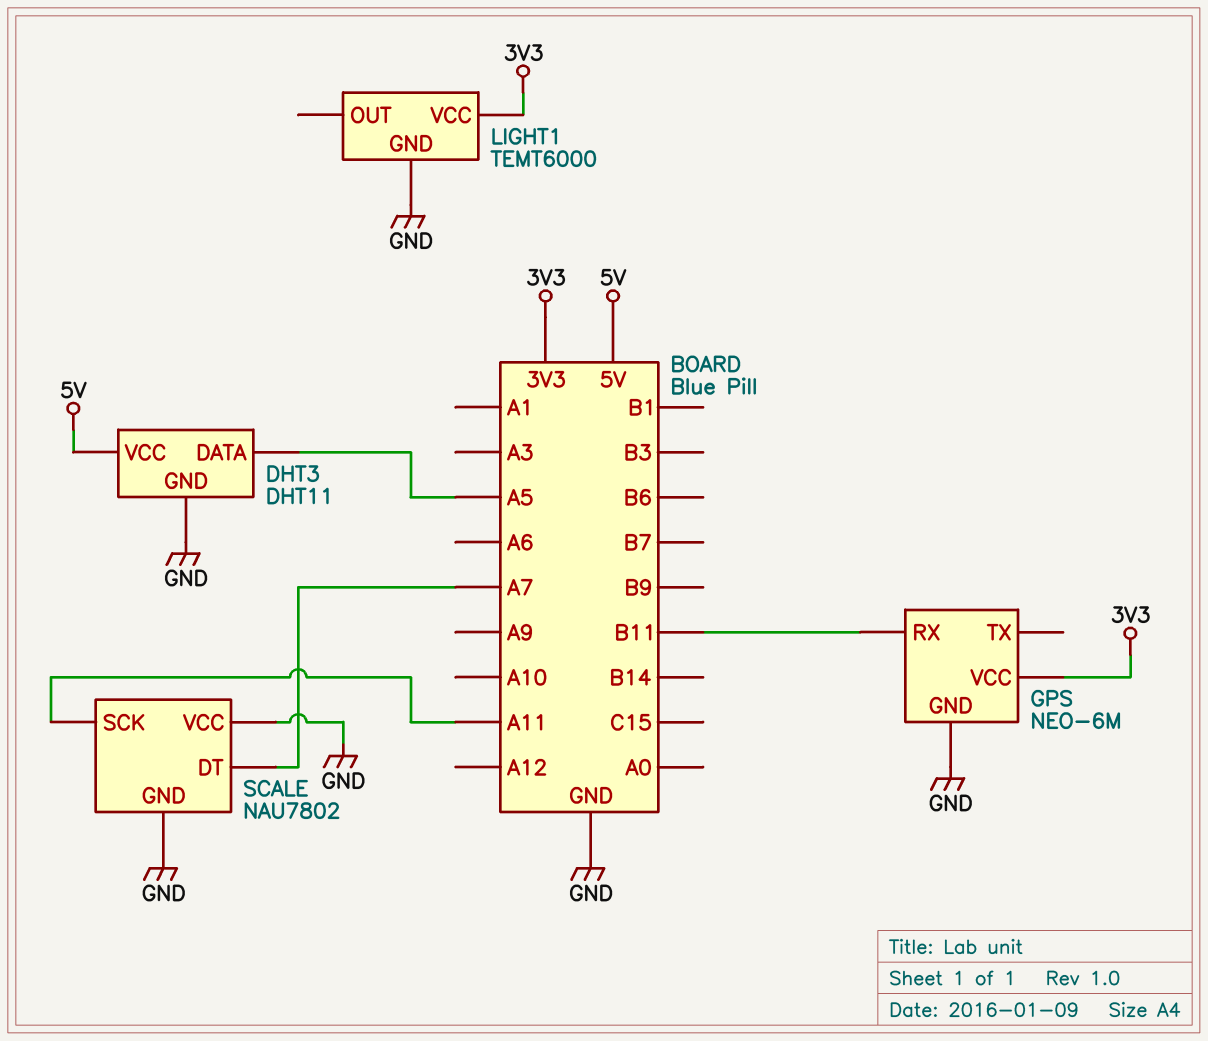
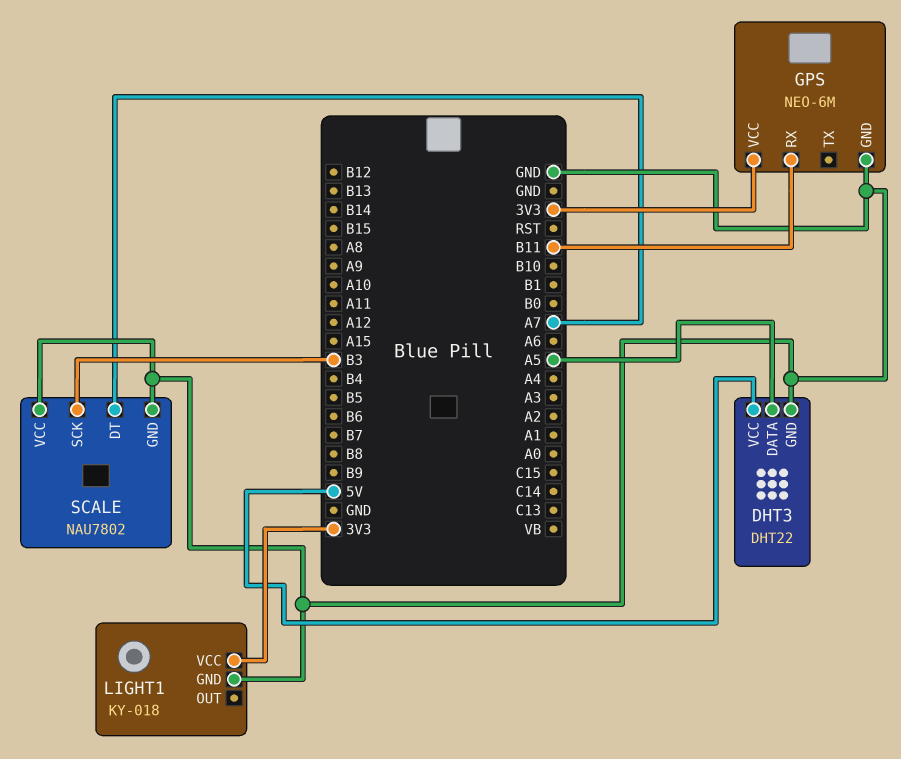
DHT3: DHT11 -> DHT22
LIGHT1: TEMT6000 -> KY-018
SCALE pin SCK: A11 -> B3

